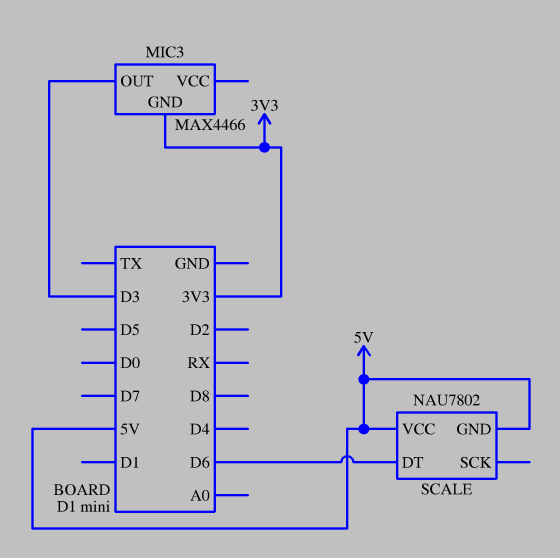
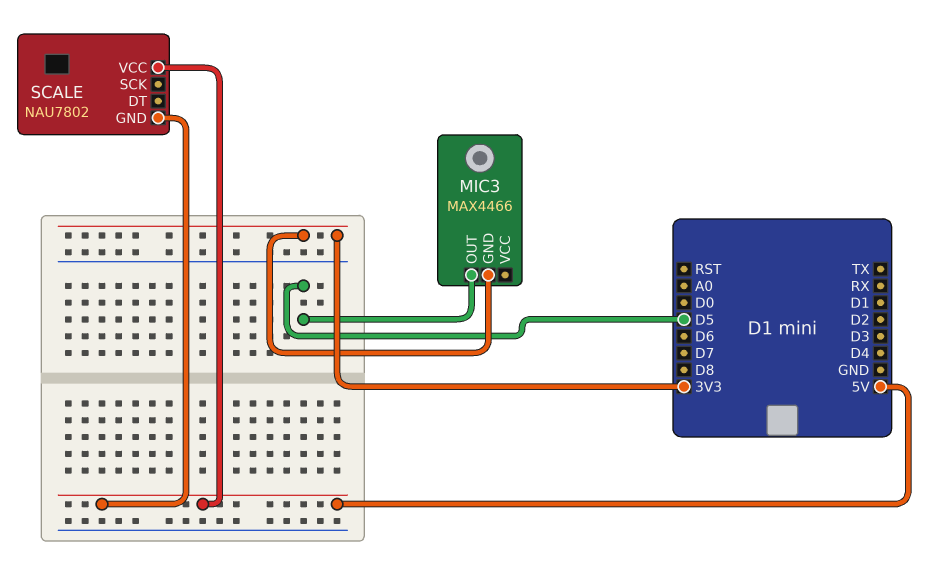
MIC3 pin OUT: D3 -> D5
SCALE pin DT: D6 -> none

